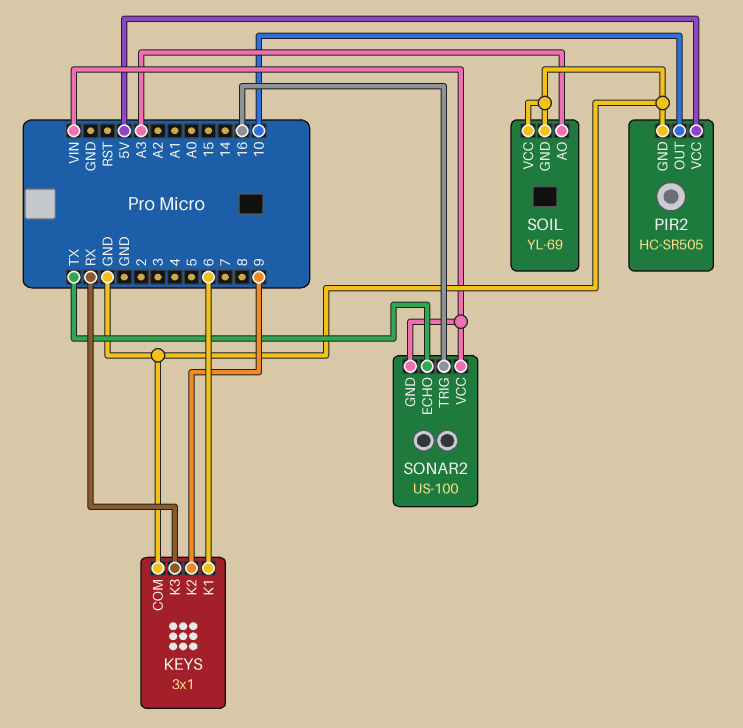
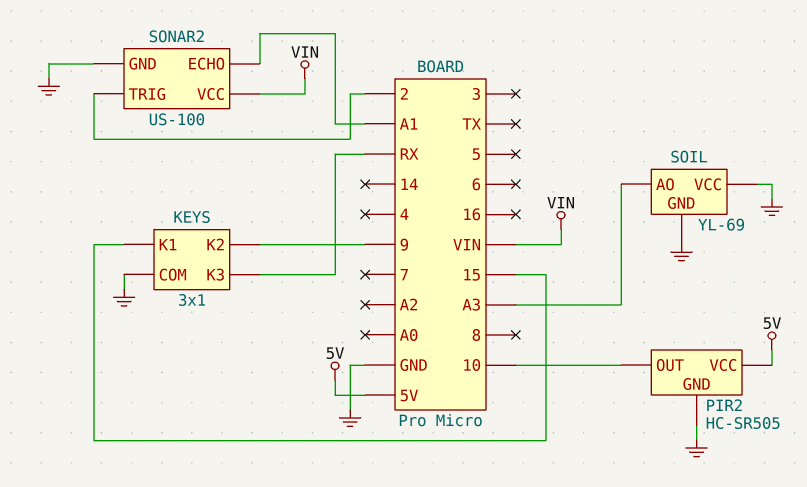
KEYS pin K1: 6 -> 15
SONAR2 pin ECHO: TX -> A1
SONAR2 pin GND: VIN -> GND
SONAR2 pin TRIG: 16 -> 2

